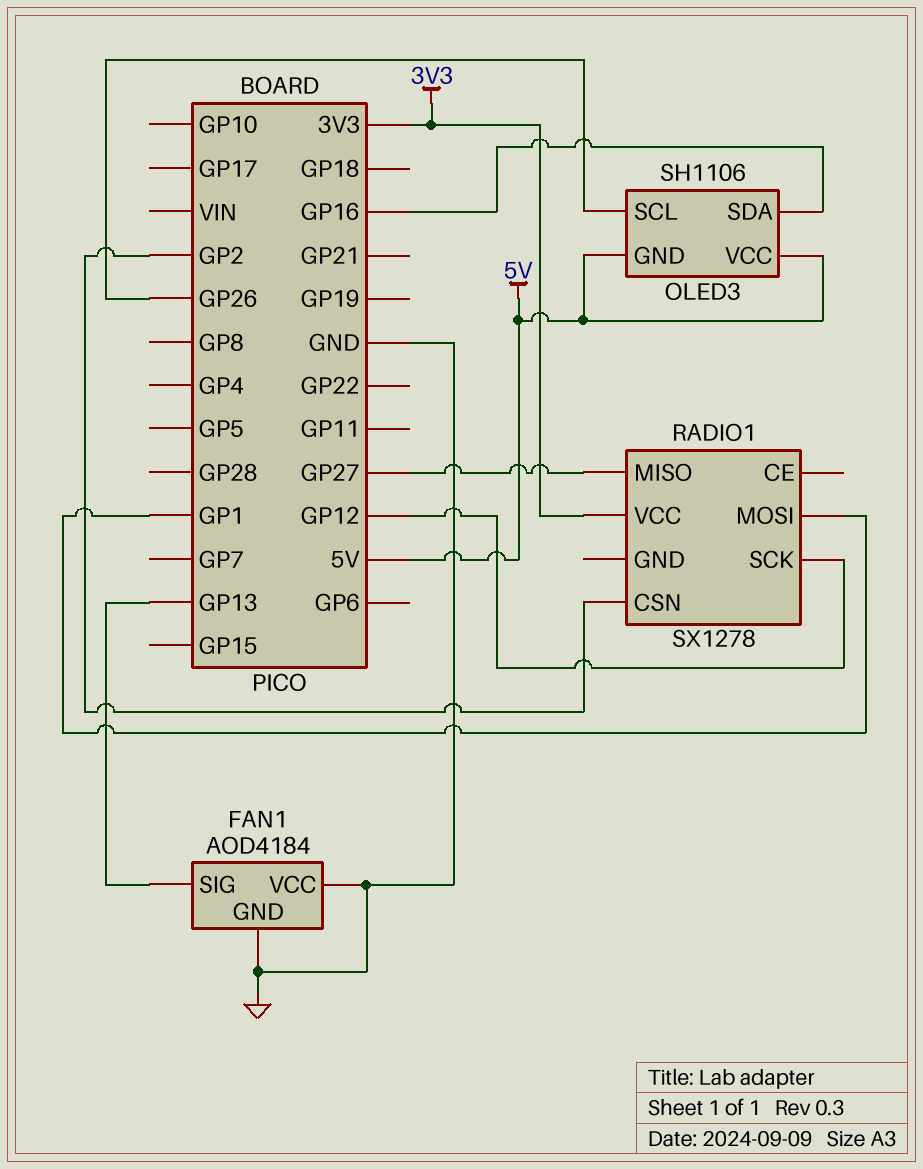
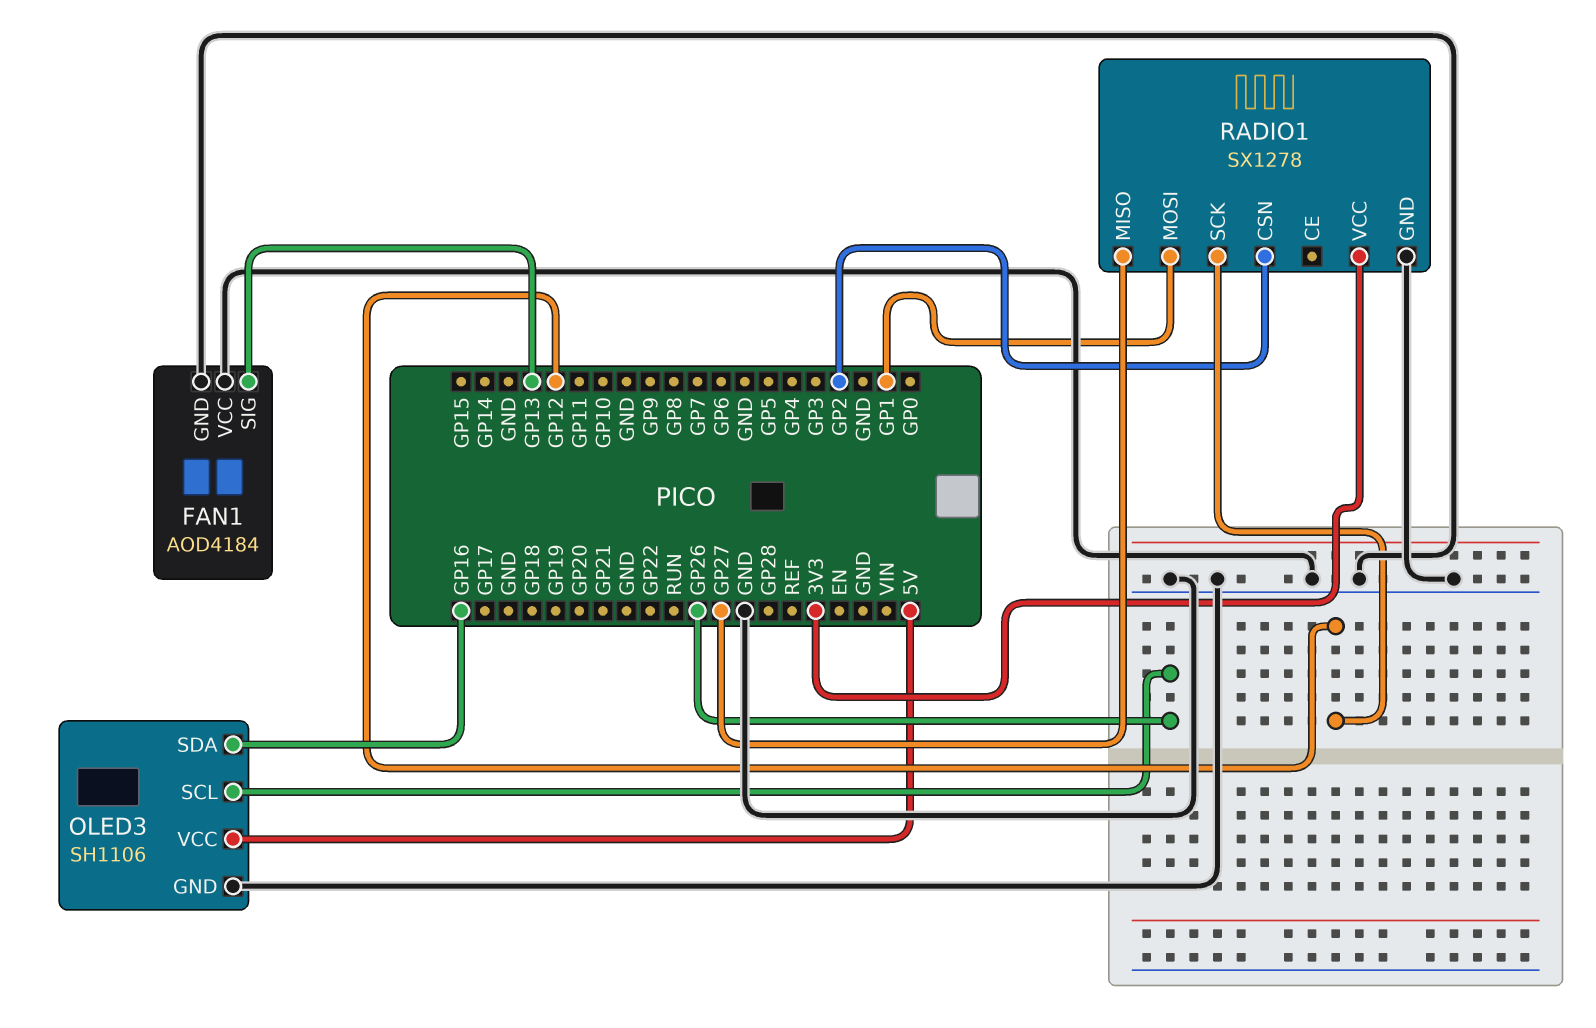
OLED3 pin GND: 5V -> GND
RADIO1 pin GND: none -> GND

